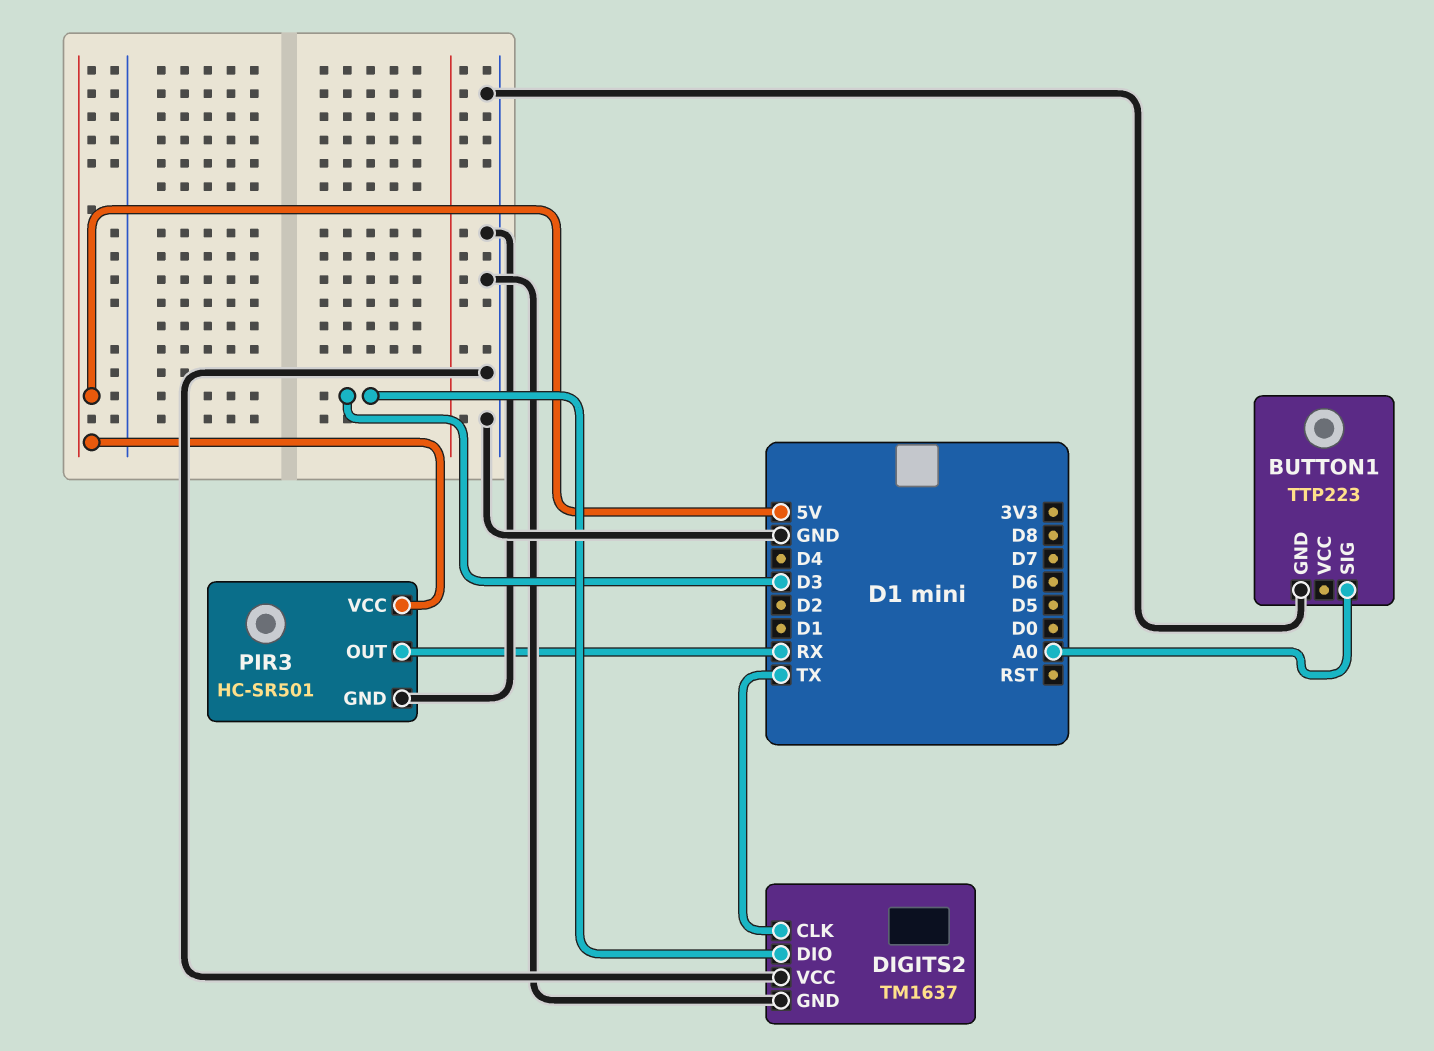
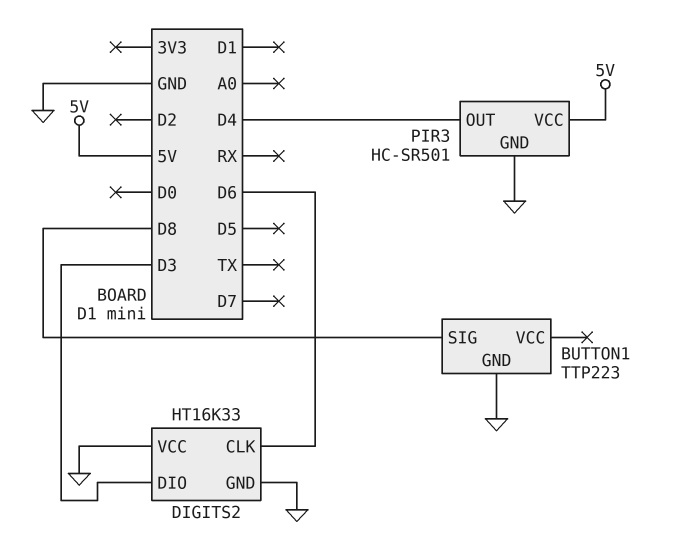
BUTTON1 pin SIG: A0 -> D8
DIGITS2: TM1637 -> HT16K33
DIGITS2 pin CLK: TX -> D6
PIR3 pin OUT: RX -> D4

